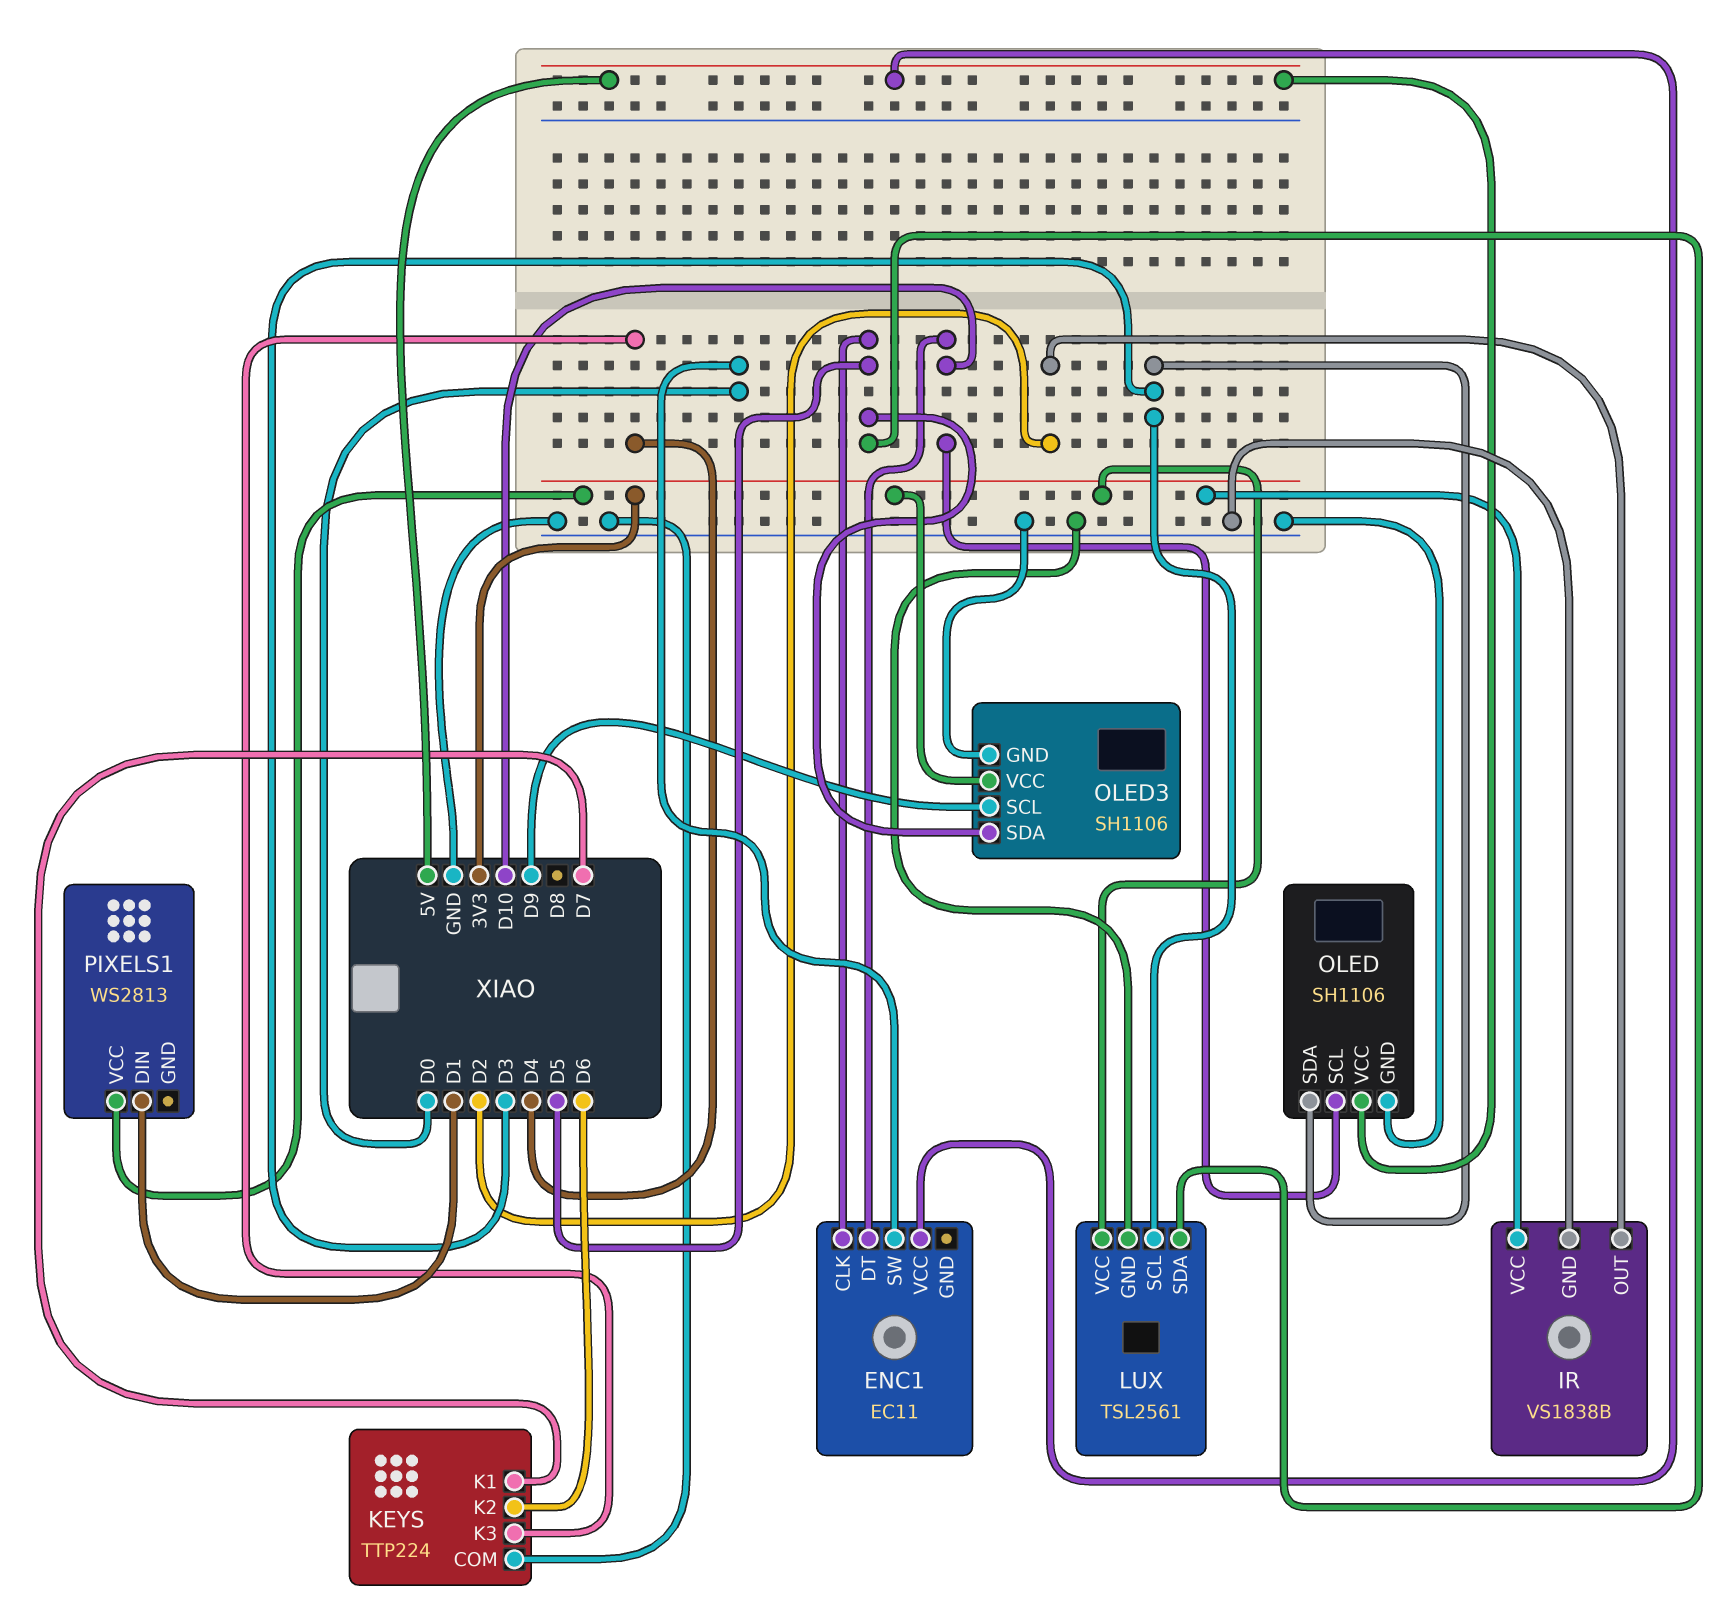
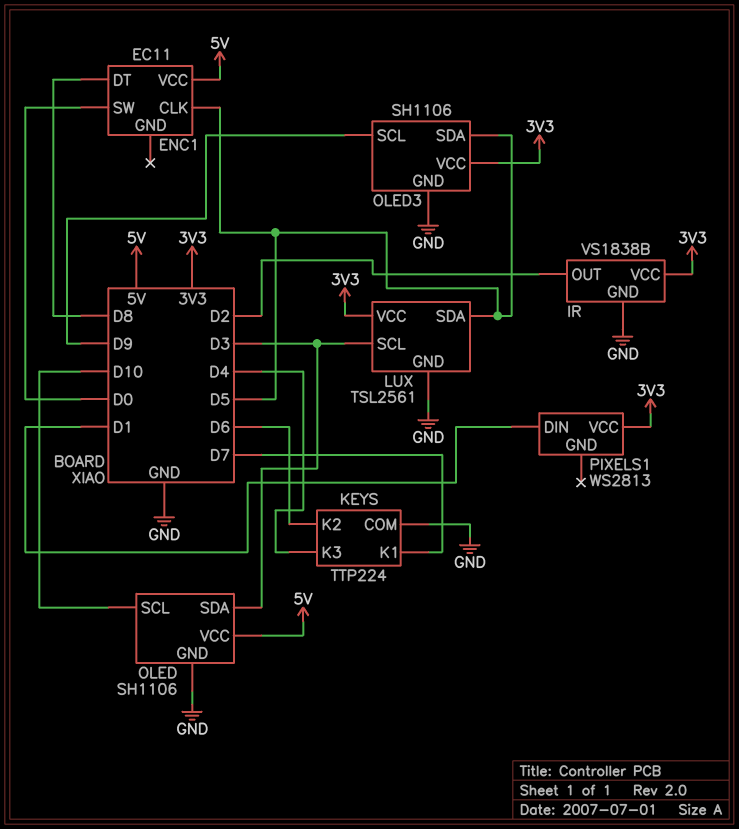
ENC1 pin DT: D10 -> D8

